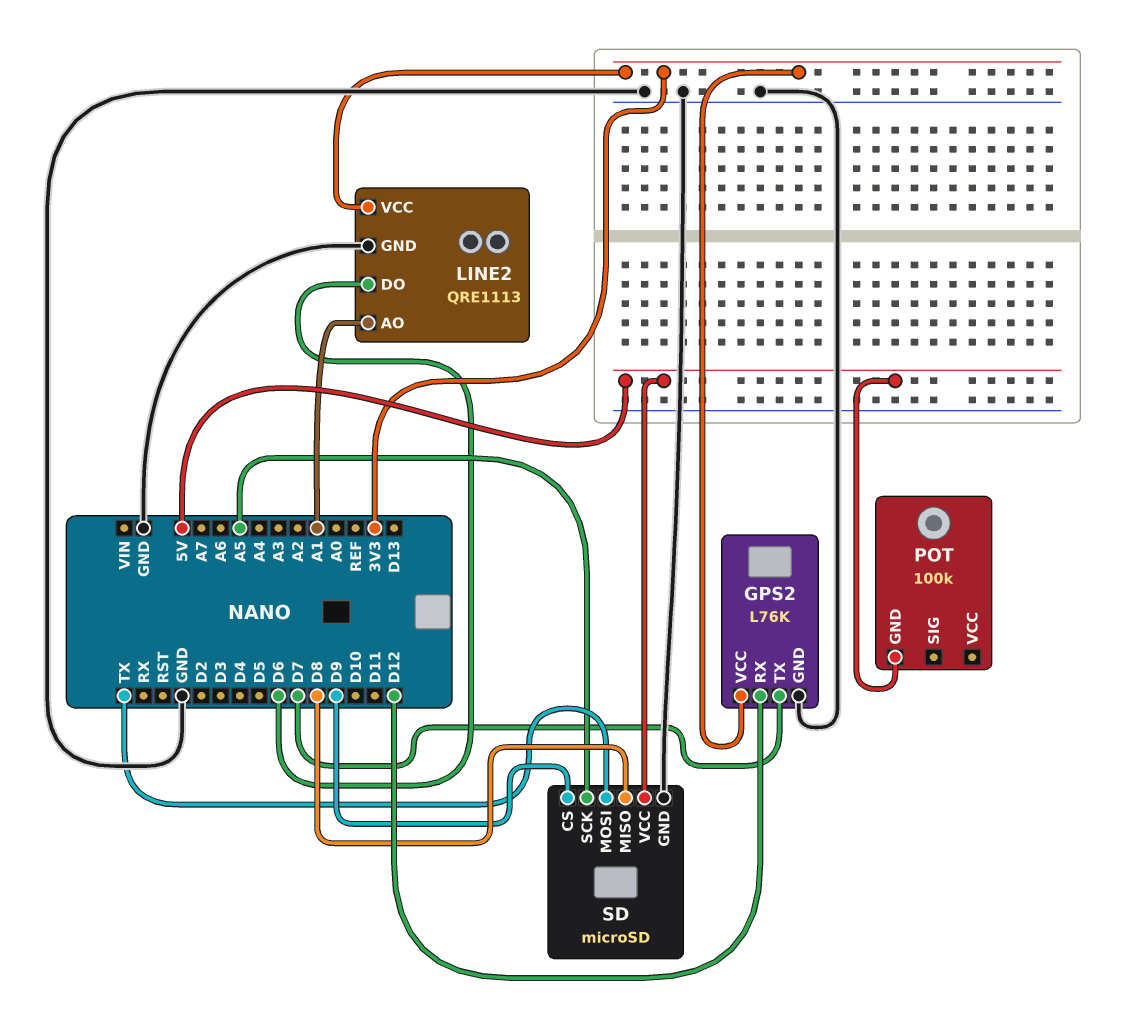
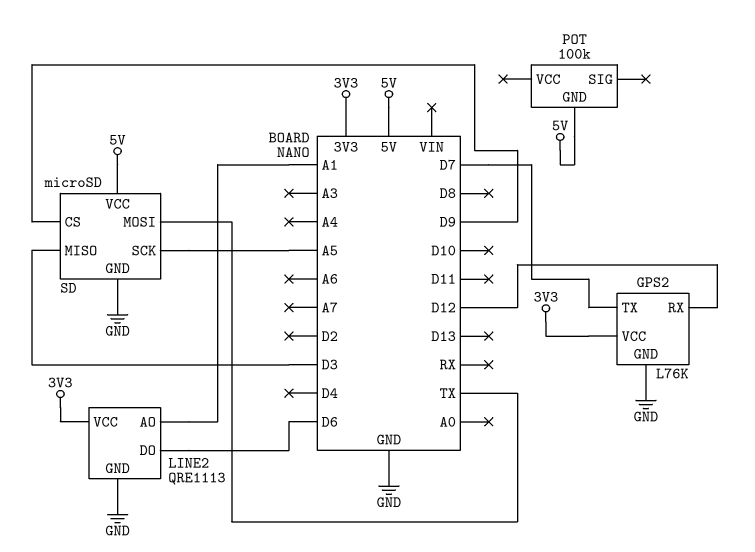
SD pin MISO: D8 -> D3

